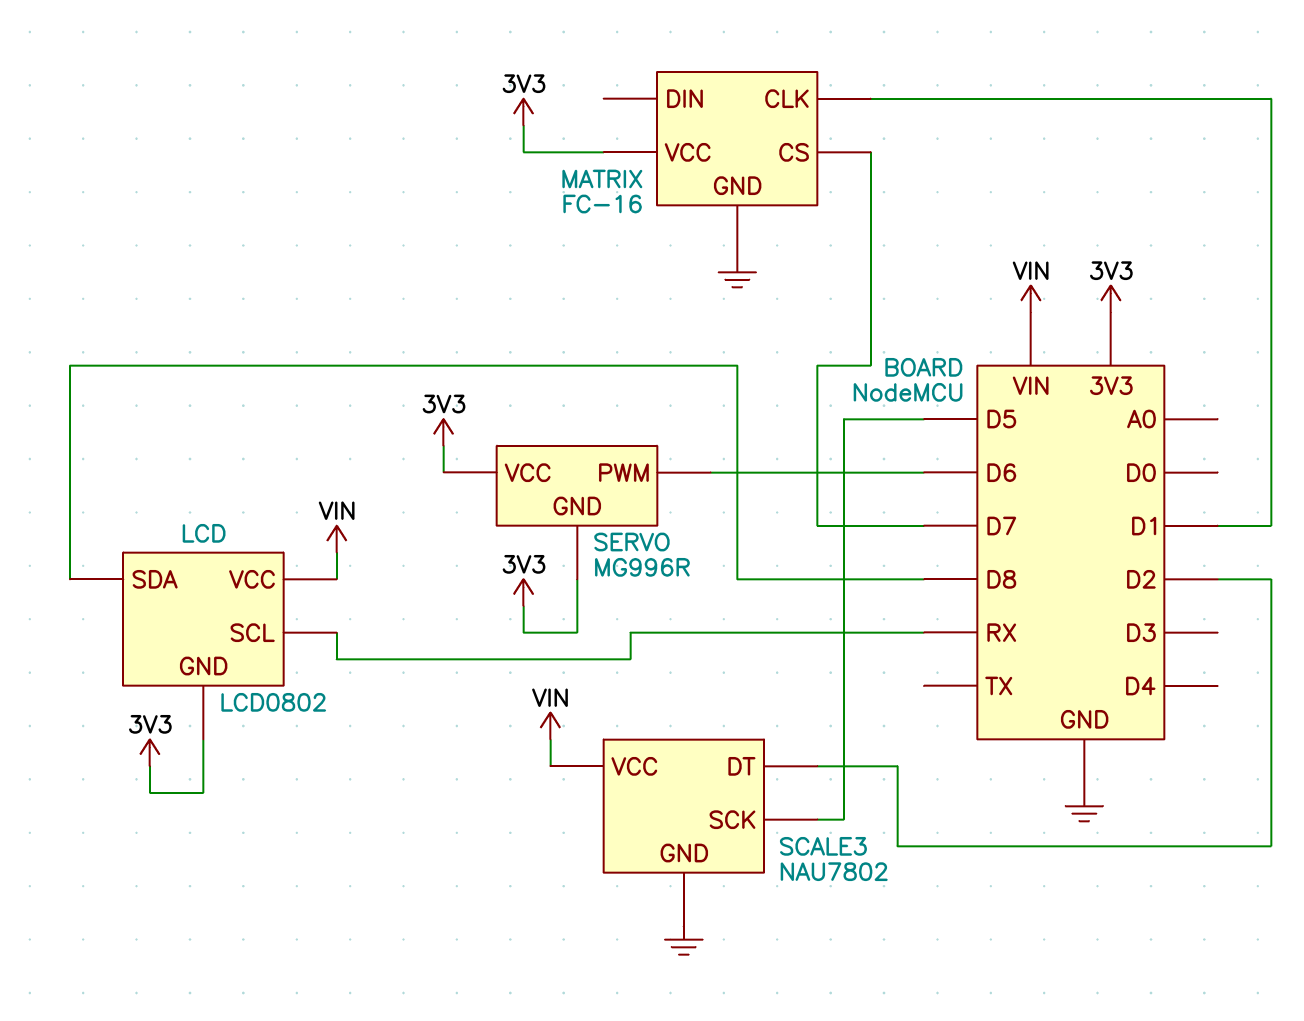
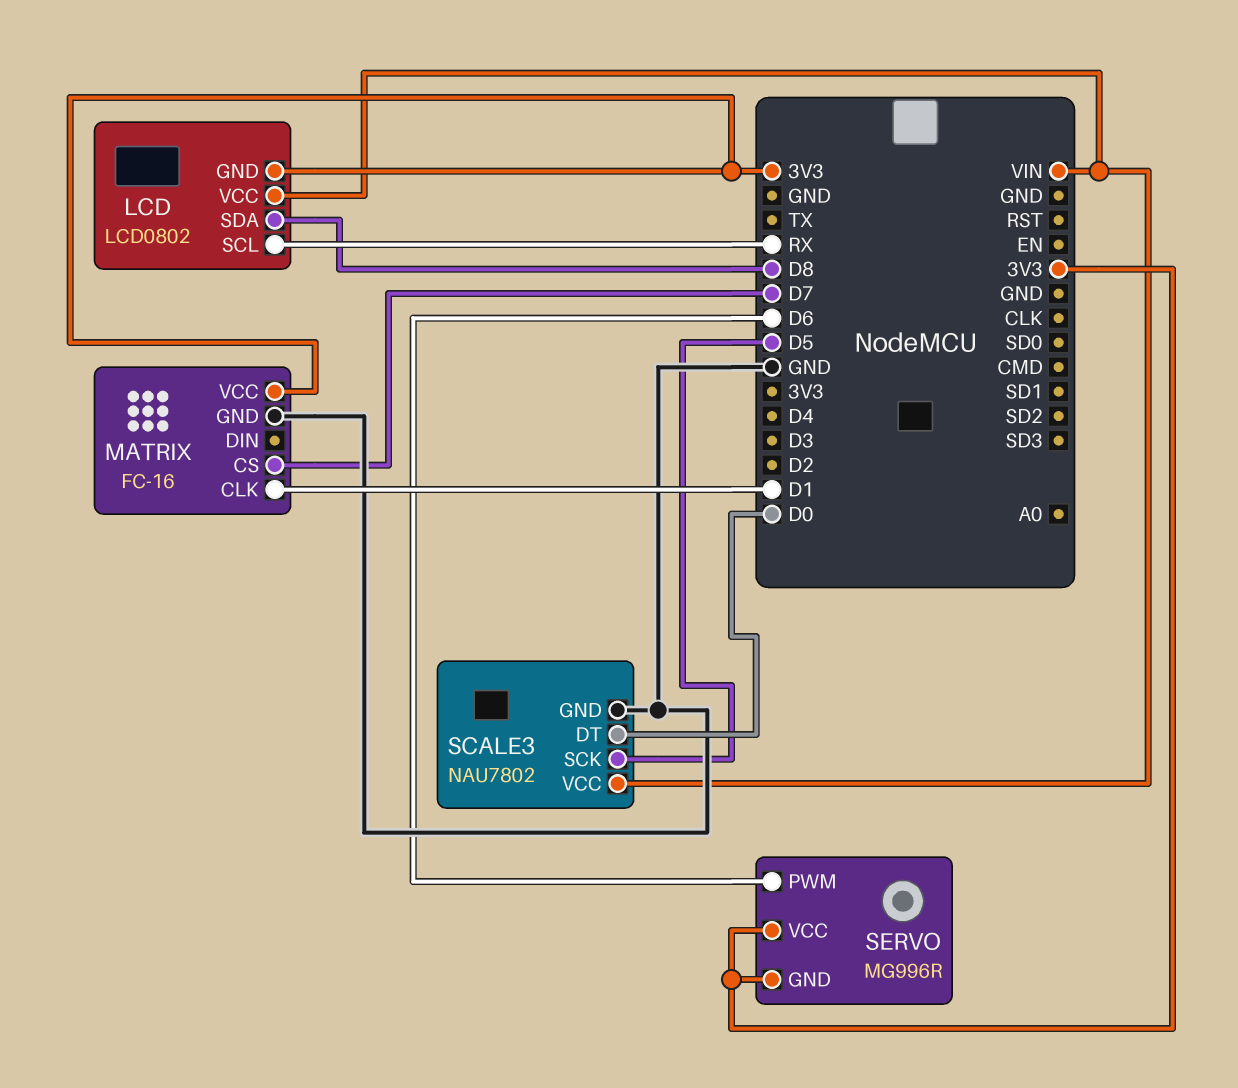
SCALE3 pin DT: D2 -> D0

